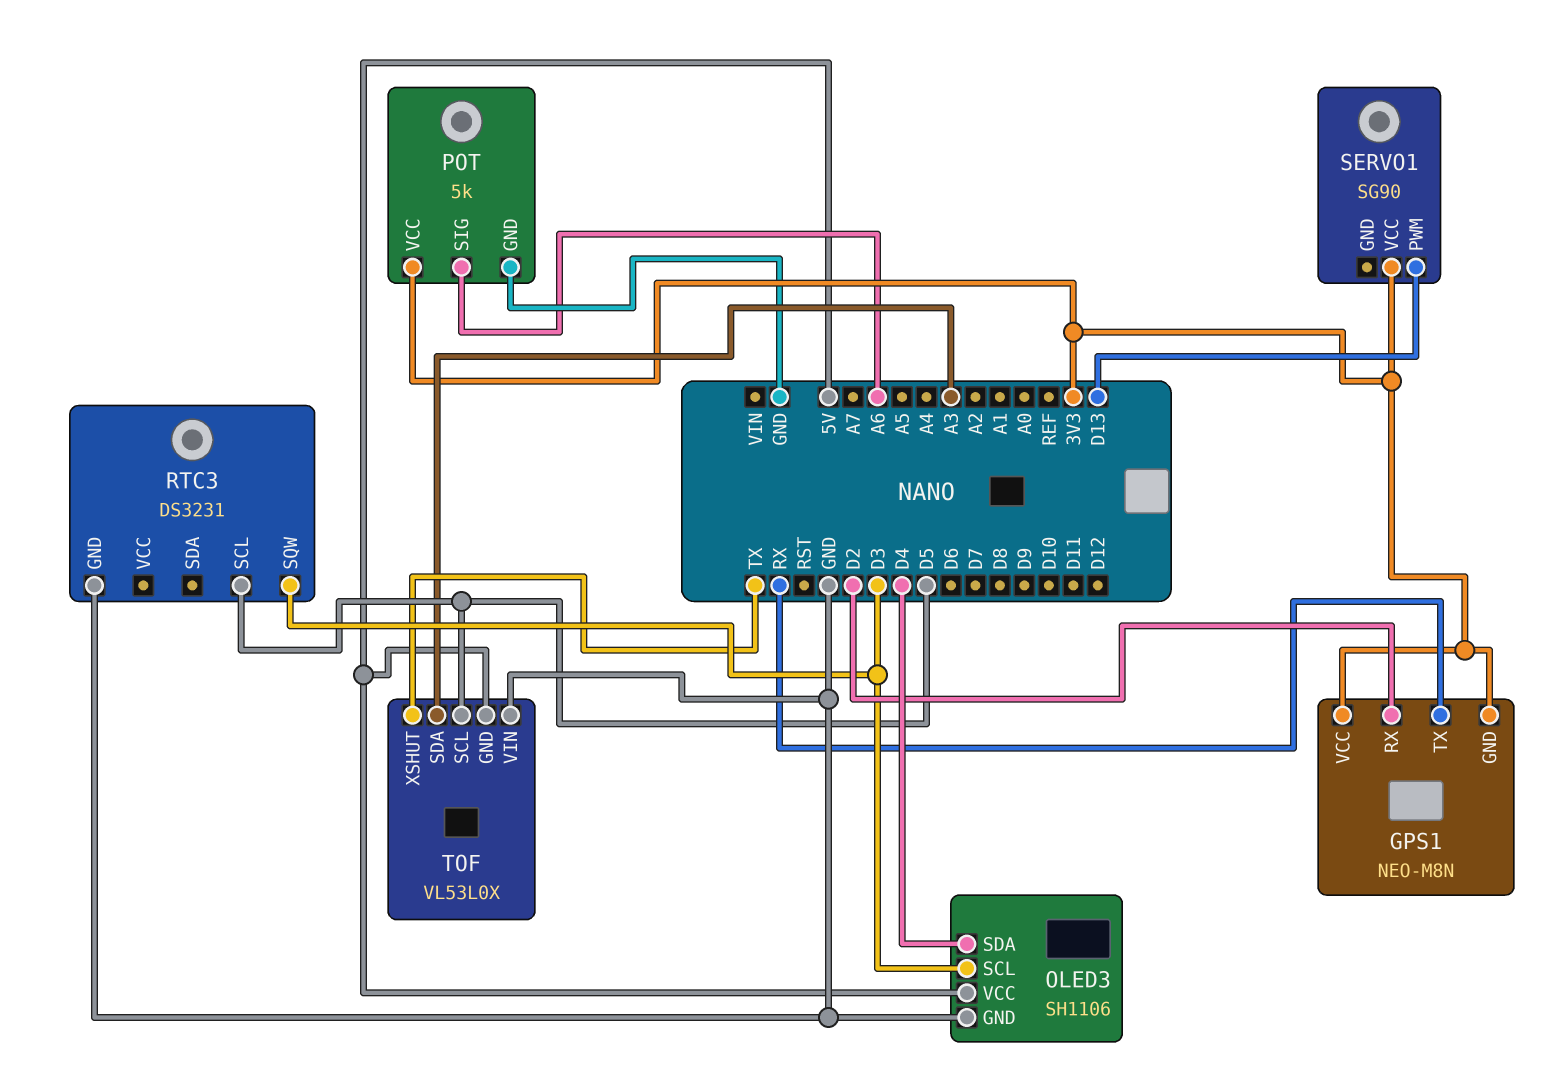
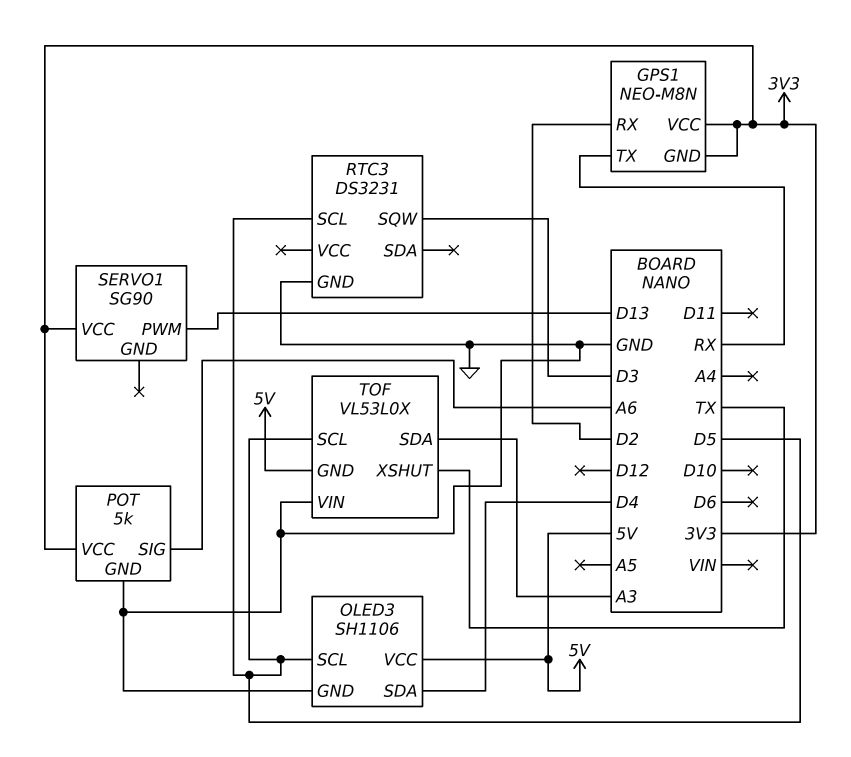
OLED3 pin SCL: D3 -> D5

